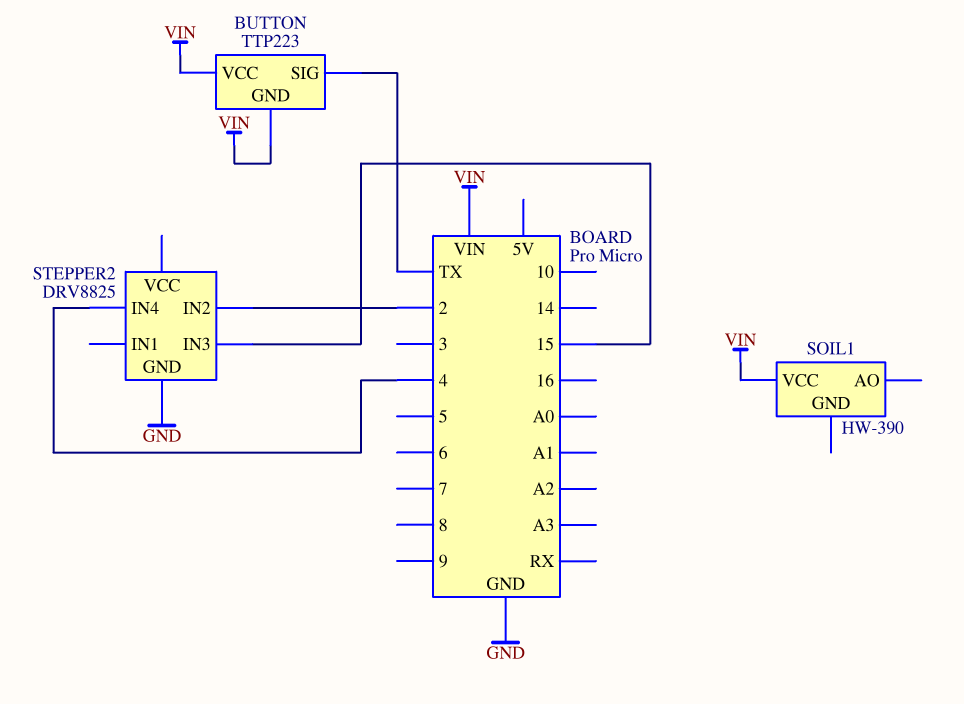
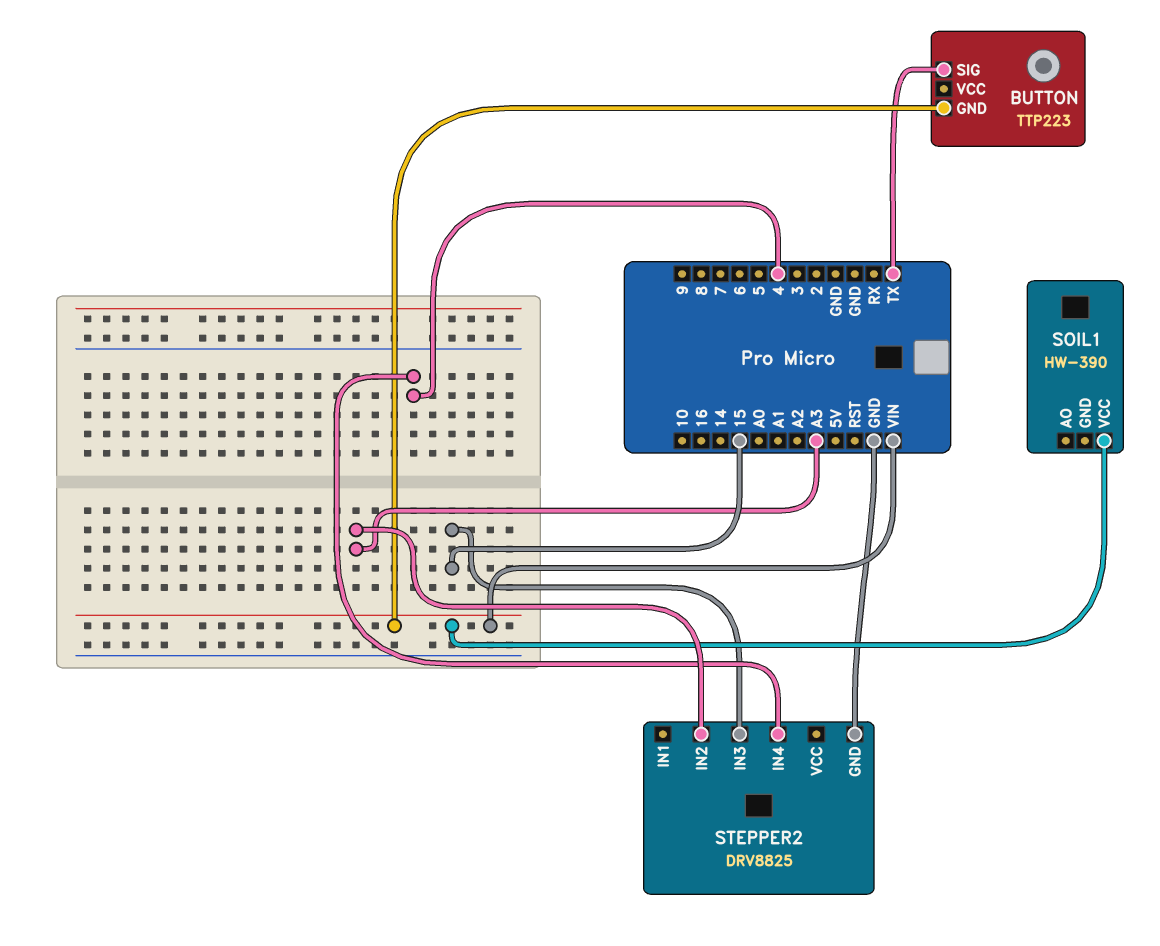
BUTTON pin VCC: VIN -> none
STEPPER2 pin IN2: 2 -> A3

